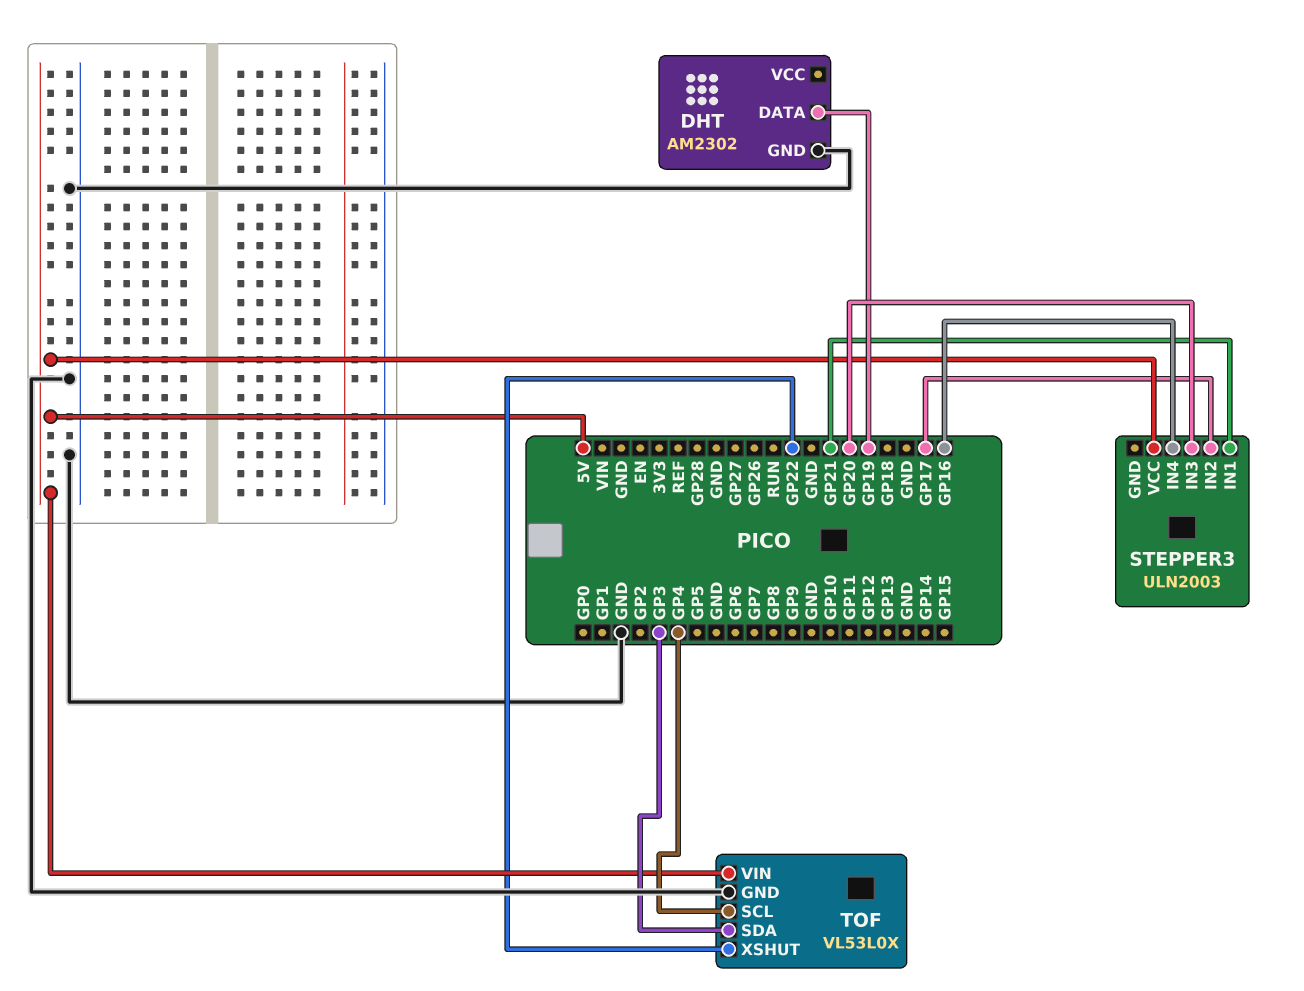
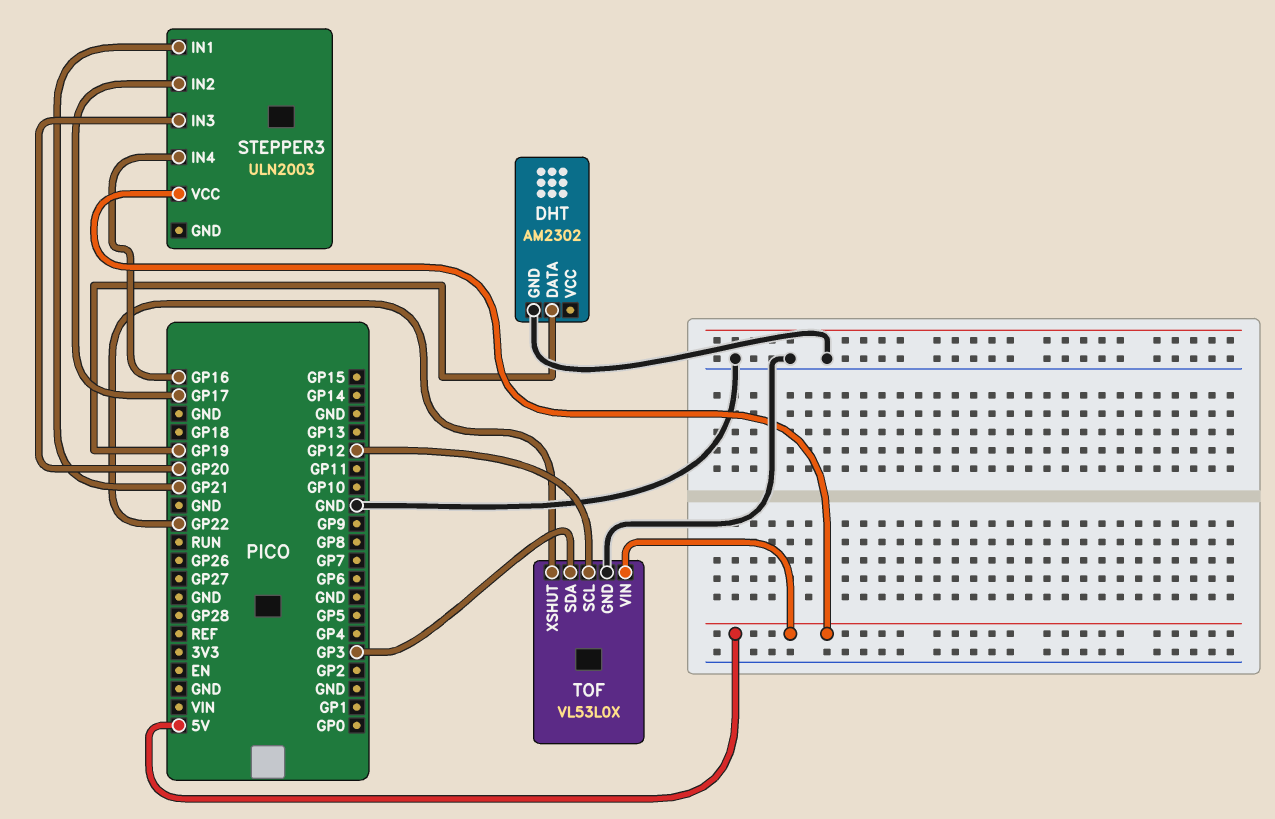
TOF pin SCL: GP4 -> GP12

